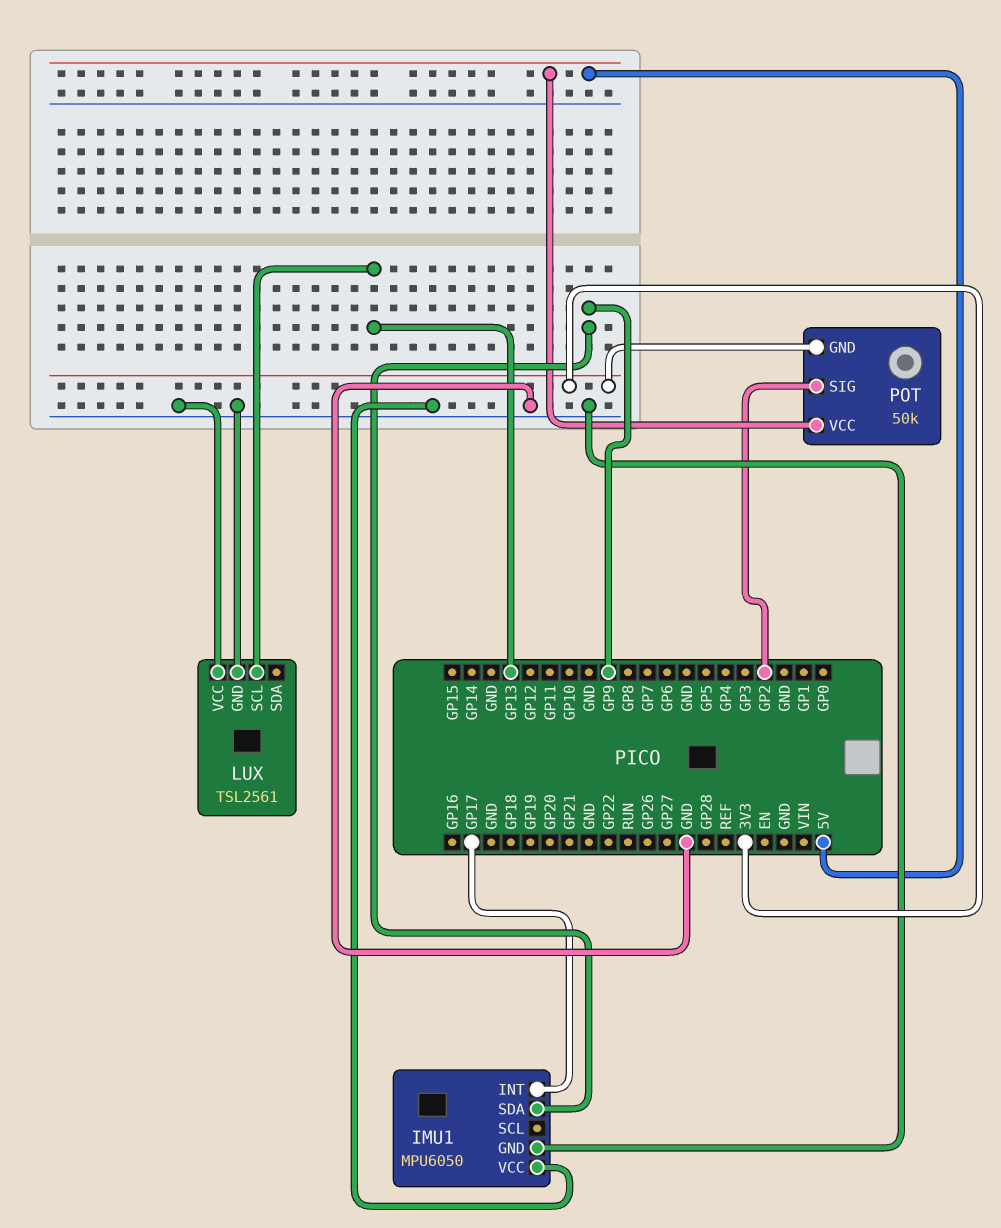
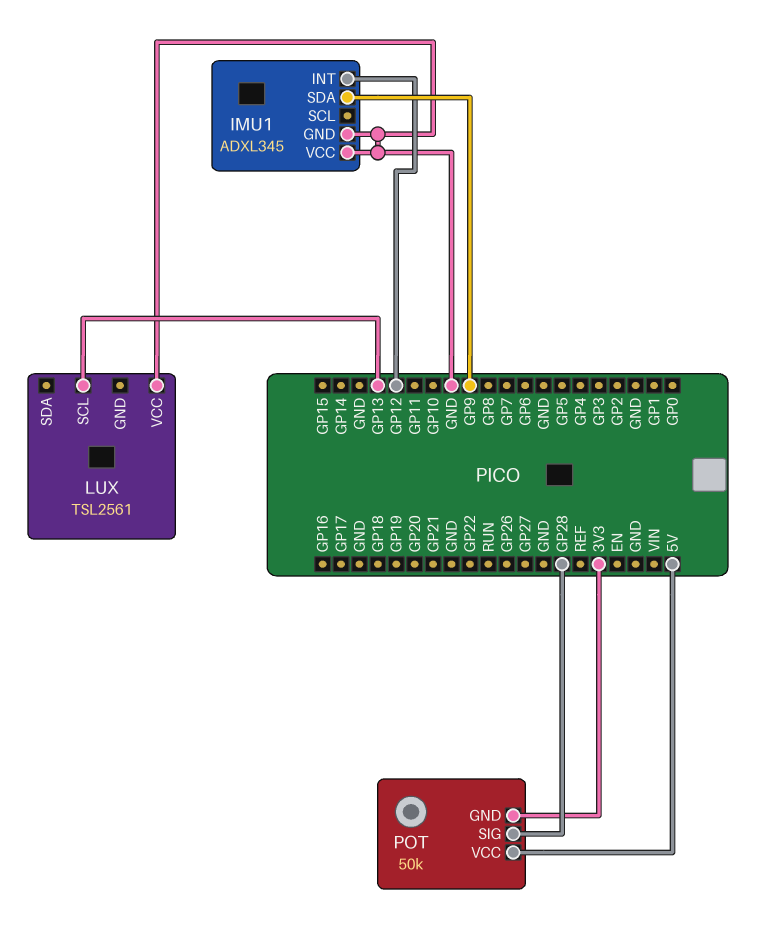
IMU1: MPU6050 -> ADXL345
IMU1 pin INT: GP17 -> GP12
LUX pin GND: GND -> none
POT pin SIG: GP2 -> GP28

